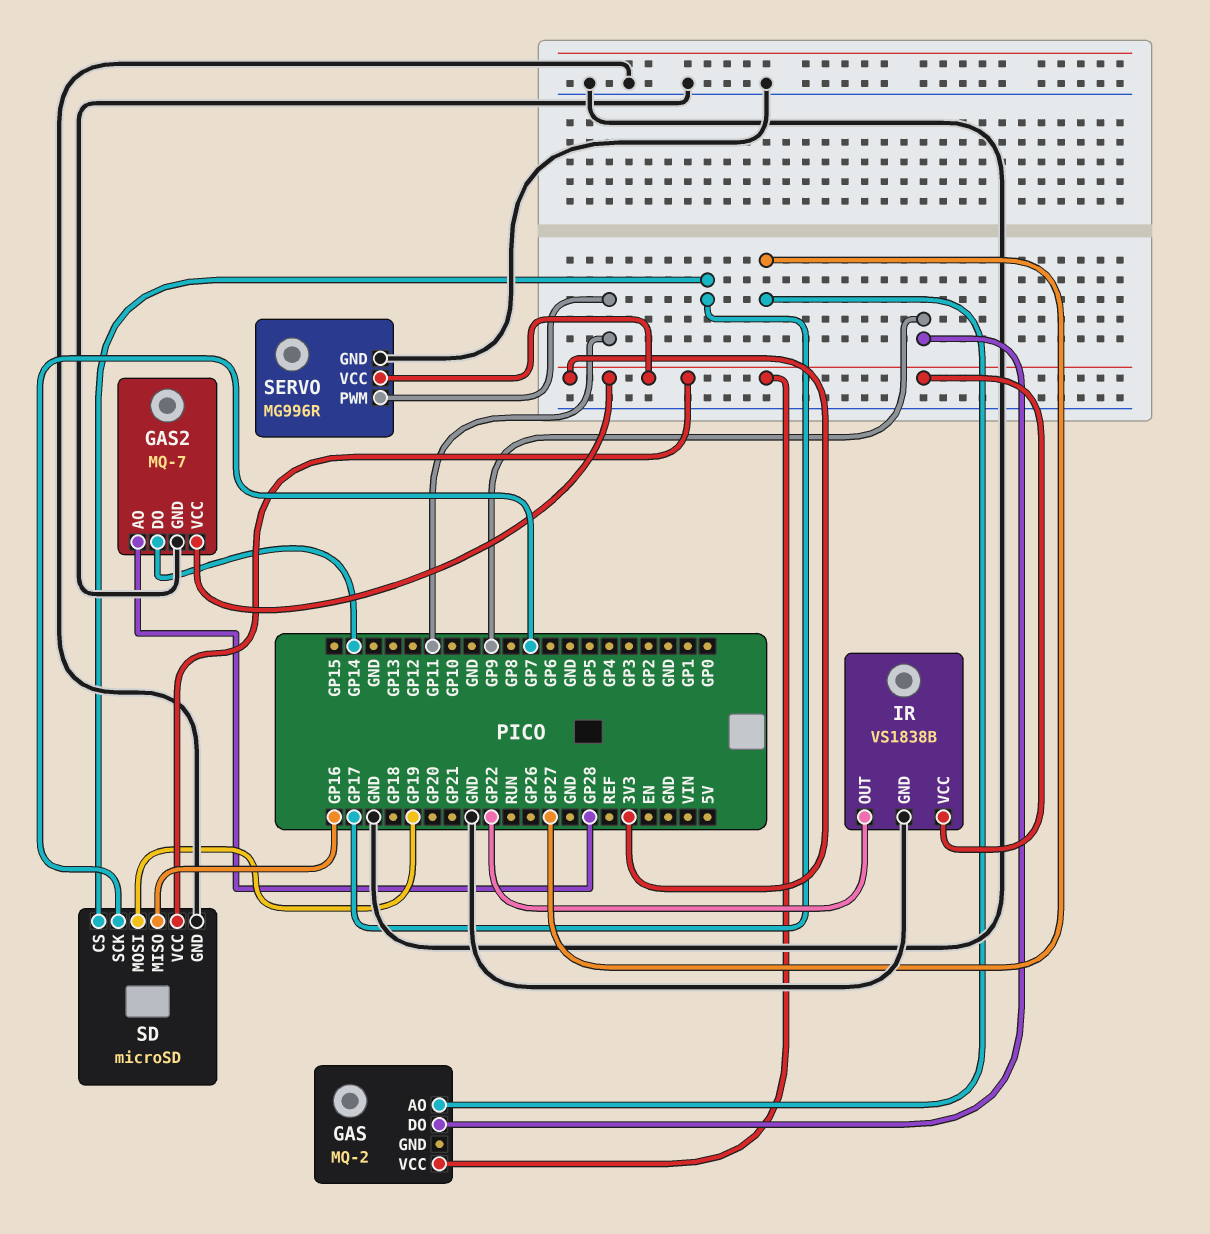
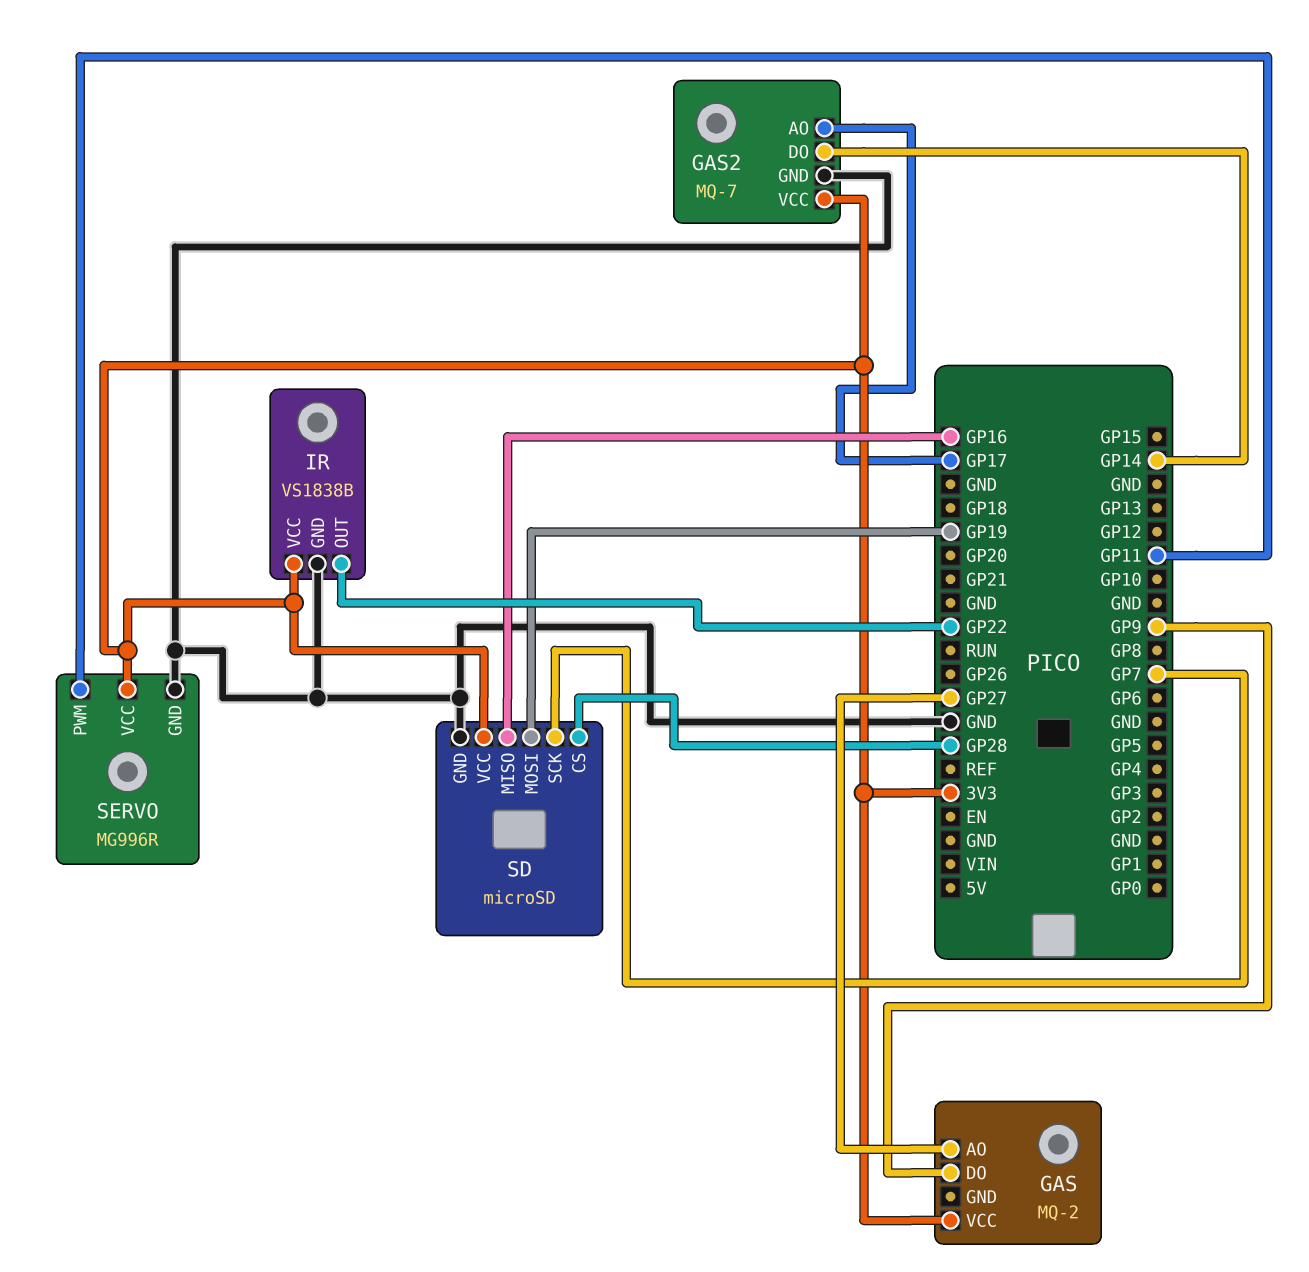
GAS2 pin AO: GP28 -> GP17
SD pin CS: GP17 -> GP28

